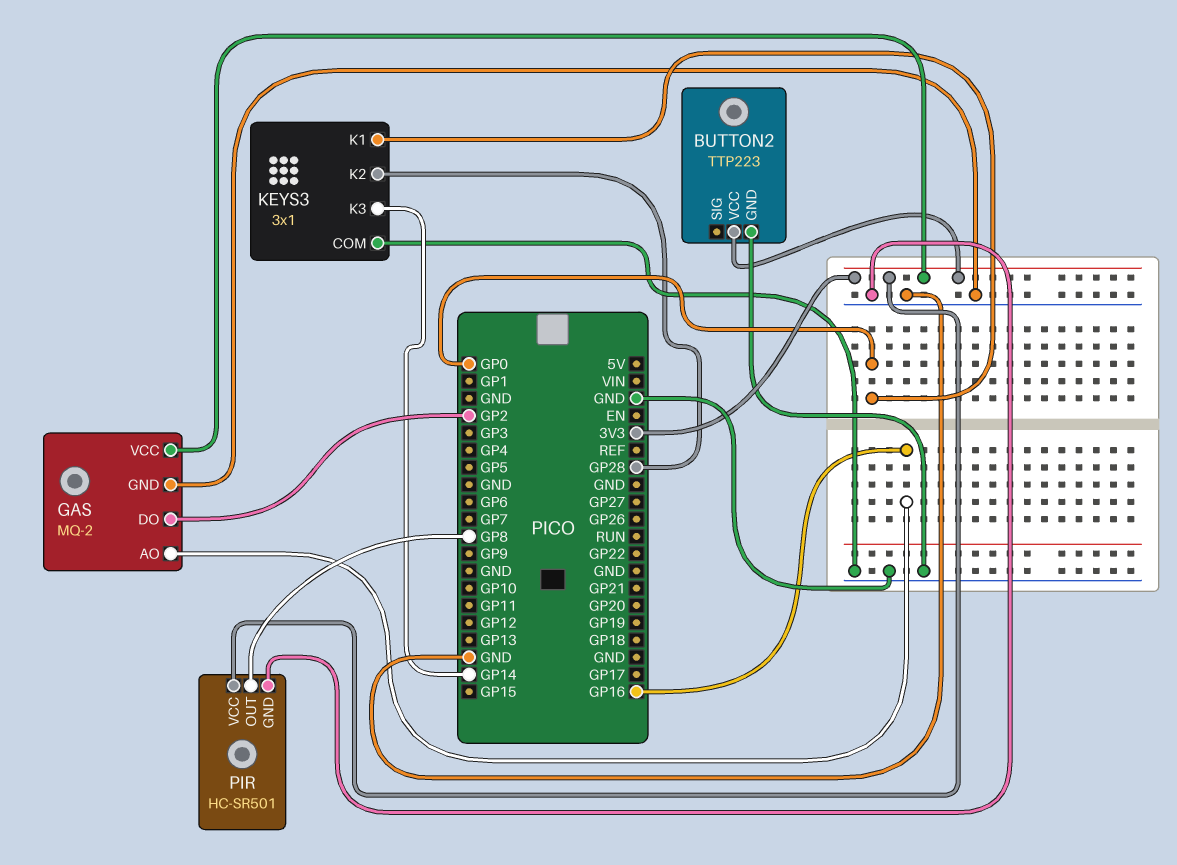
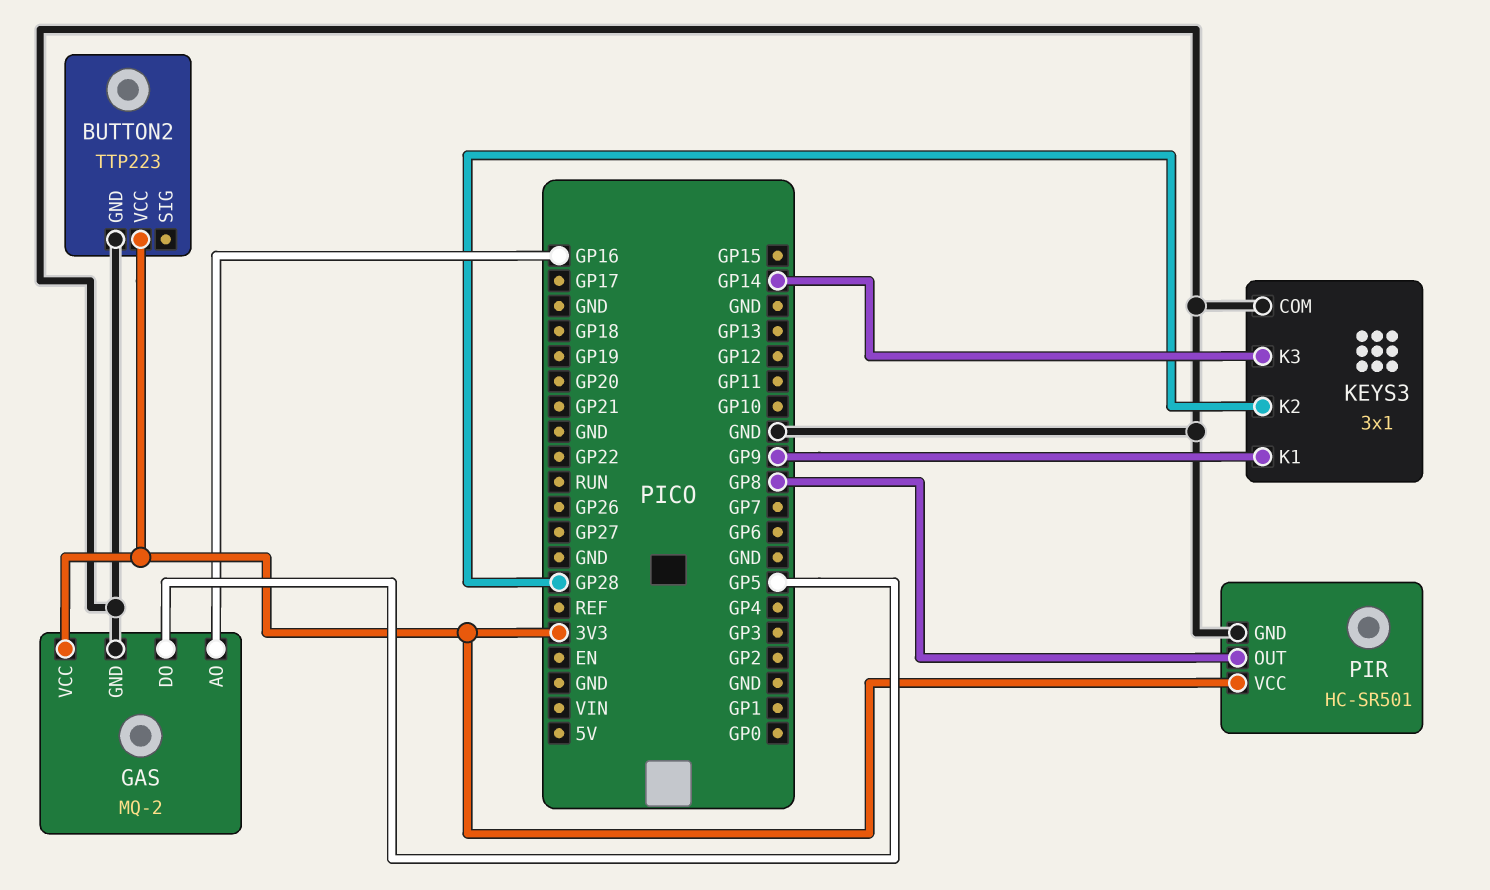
GAS pin DO: GP2 -> GP5
KEYS3 pin K1: GP0 -> GP9

